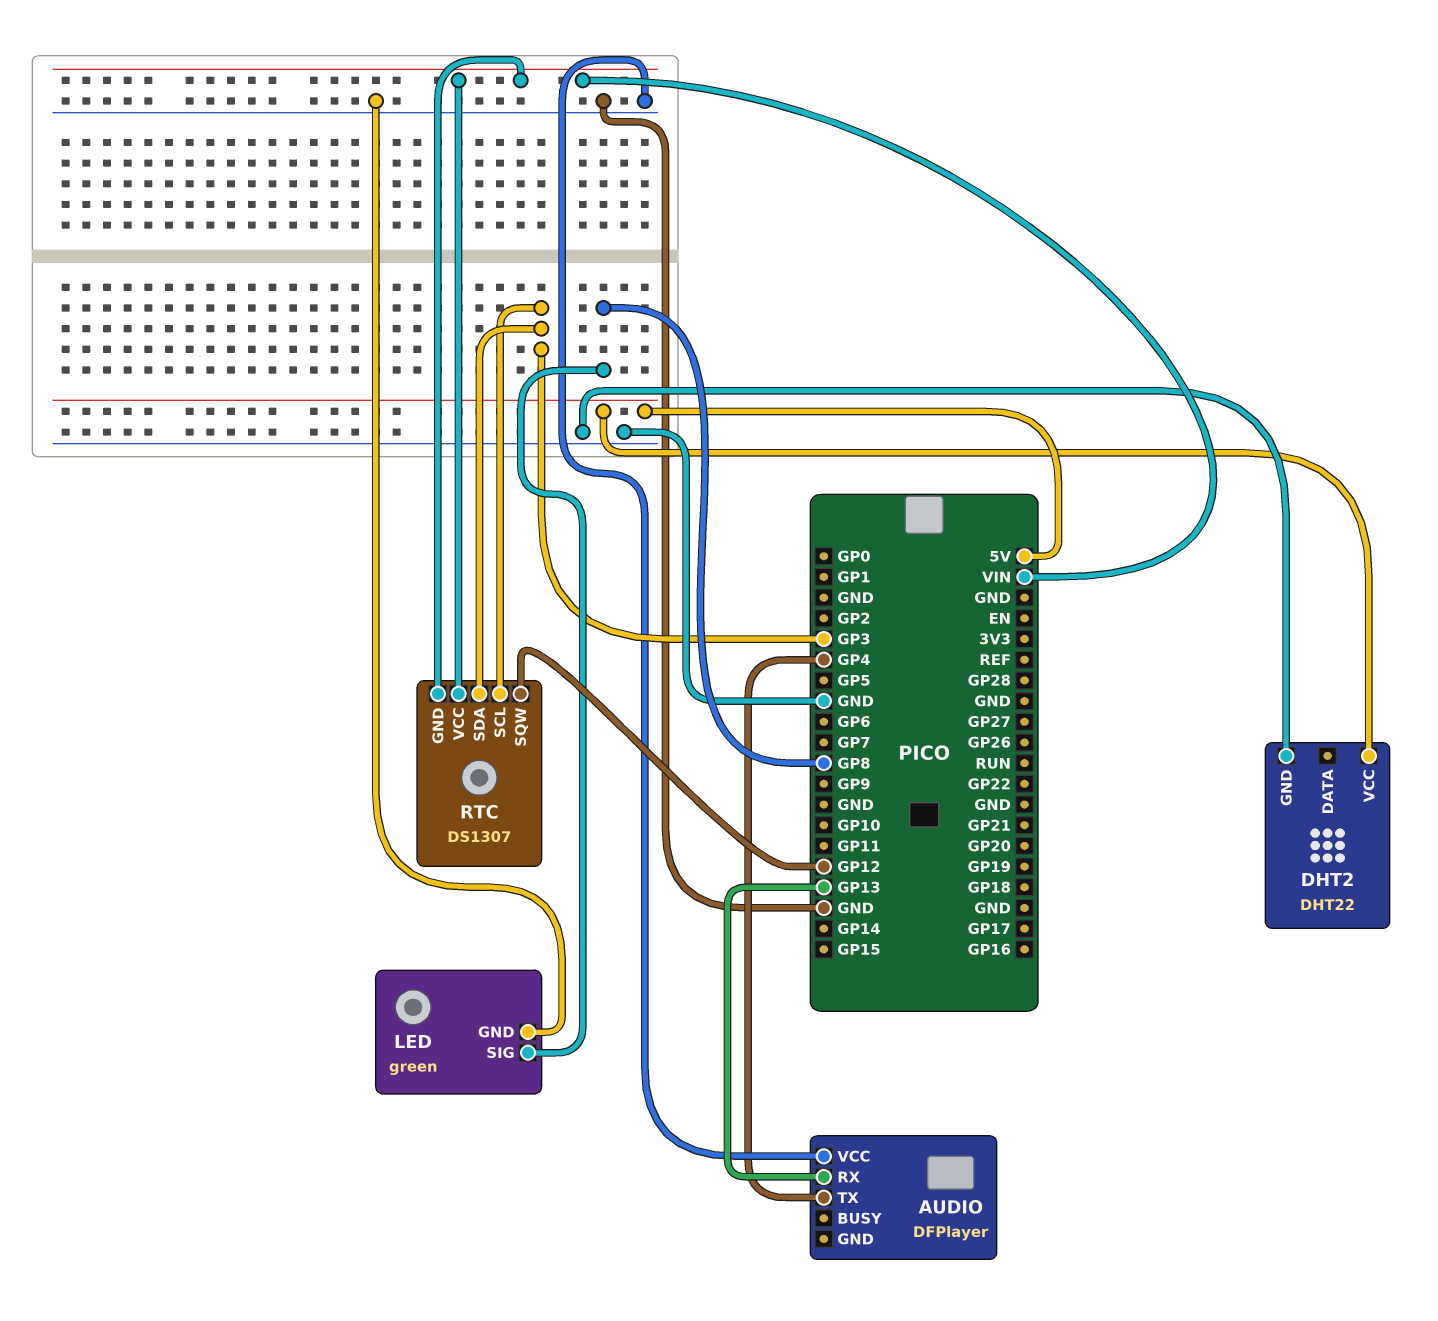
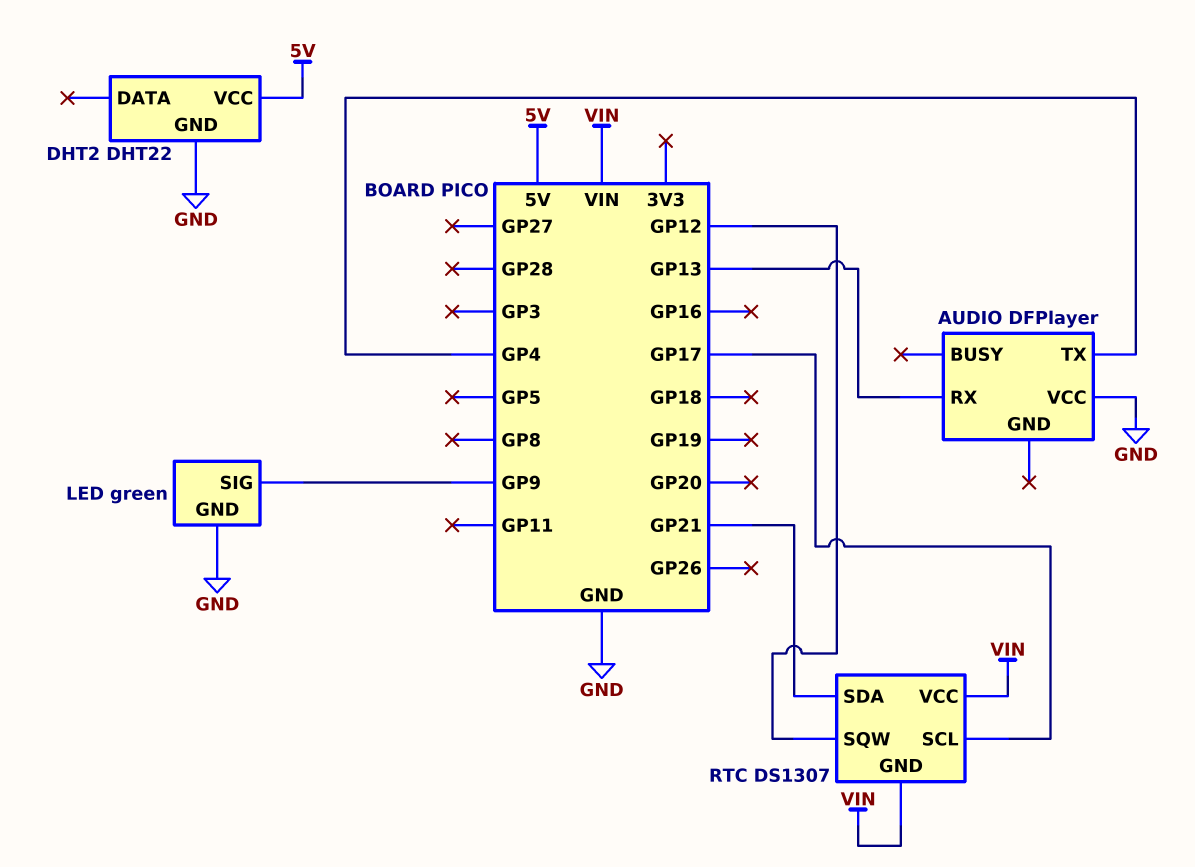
LED pin SIG: GP8 -> GP9
RTC pin SCL: GP3 -> GP17
RTC pin SDA: GP3 -> GP21

